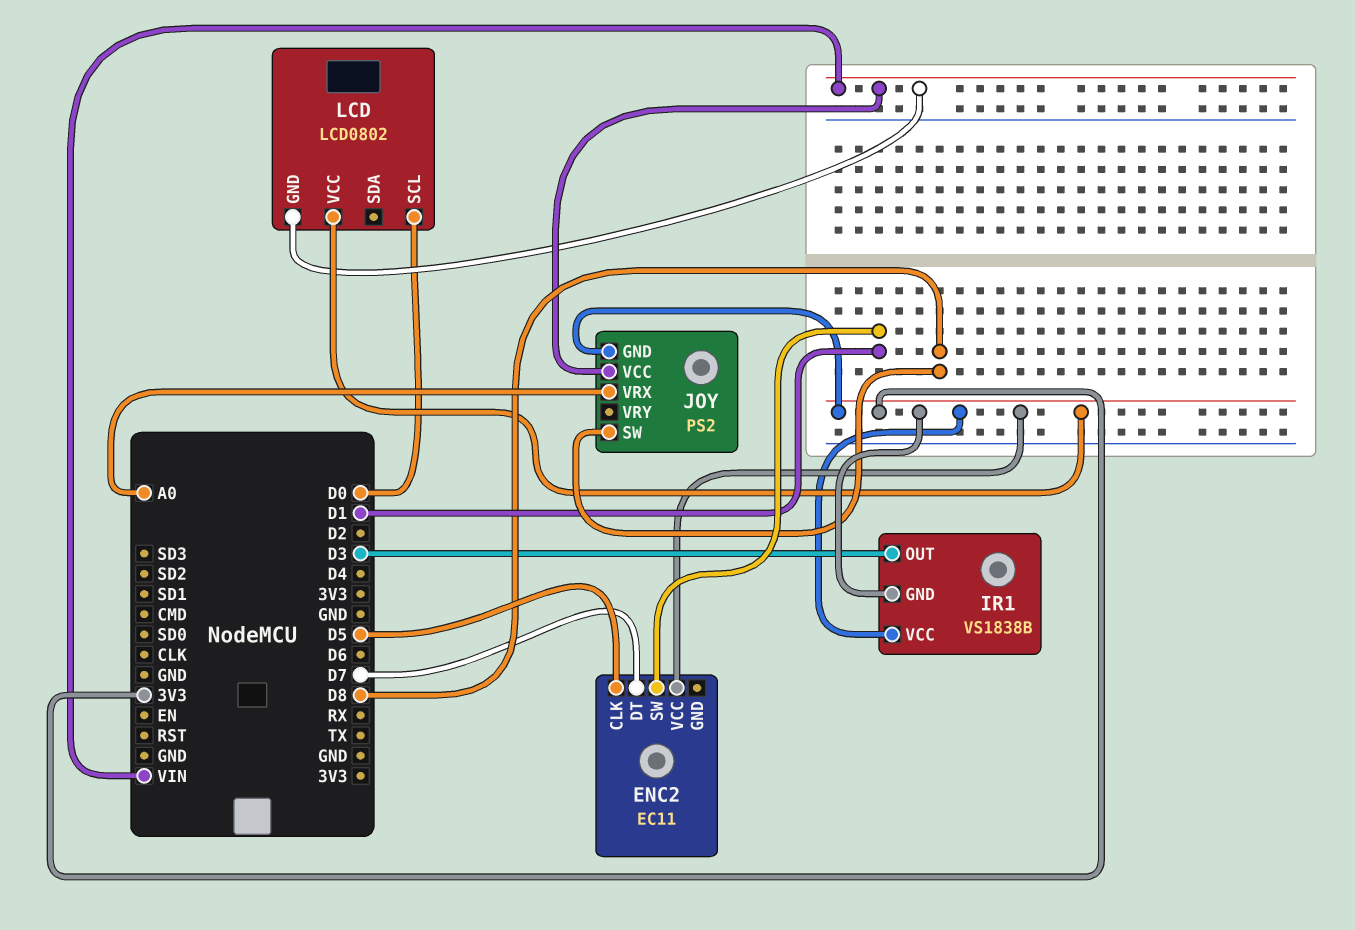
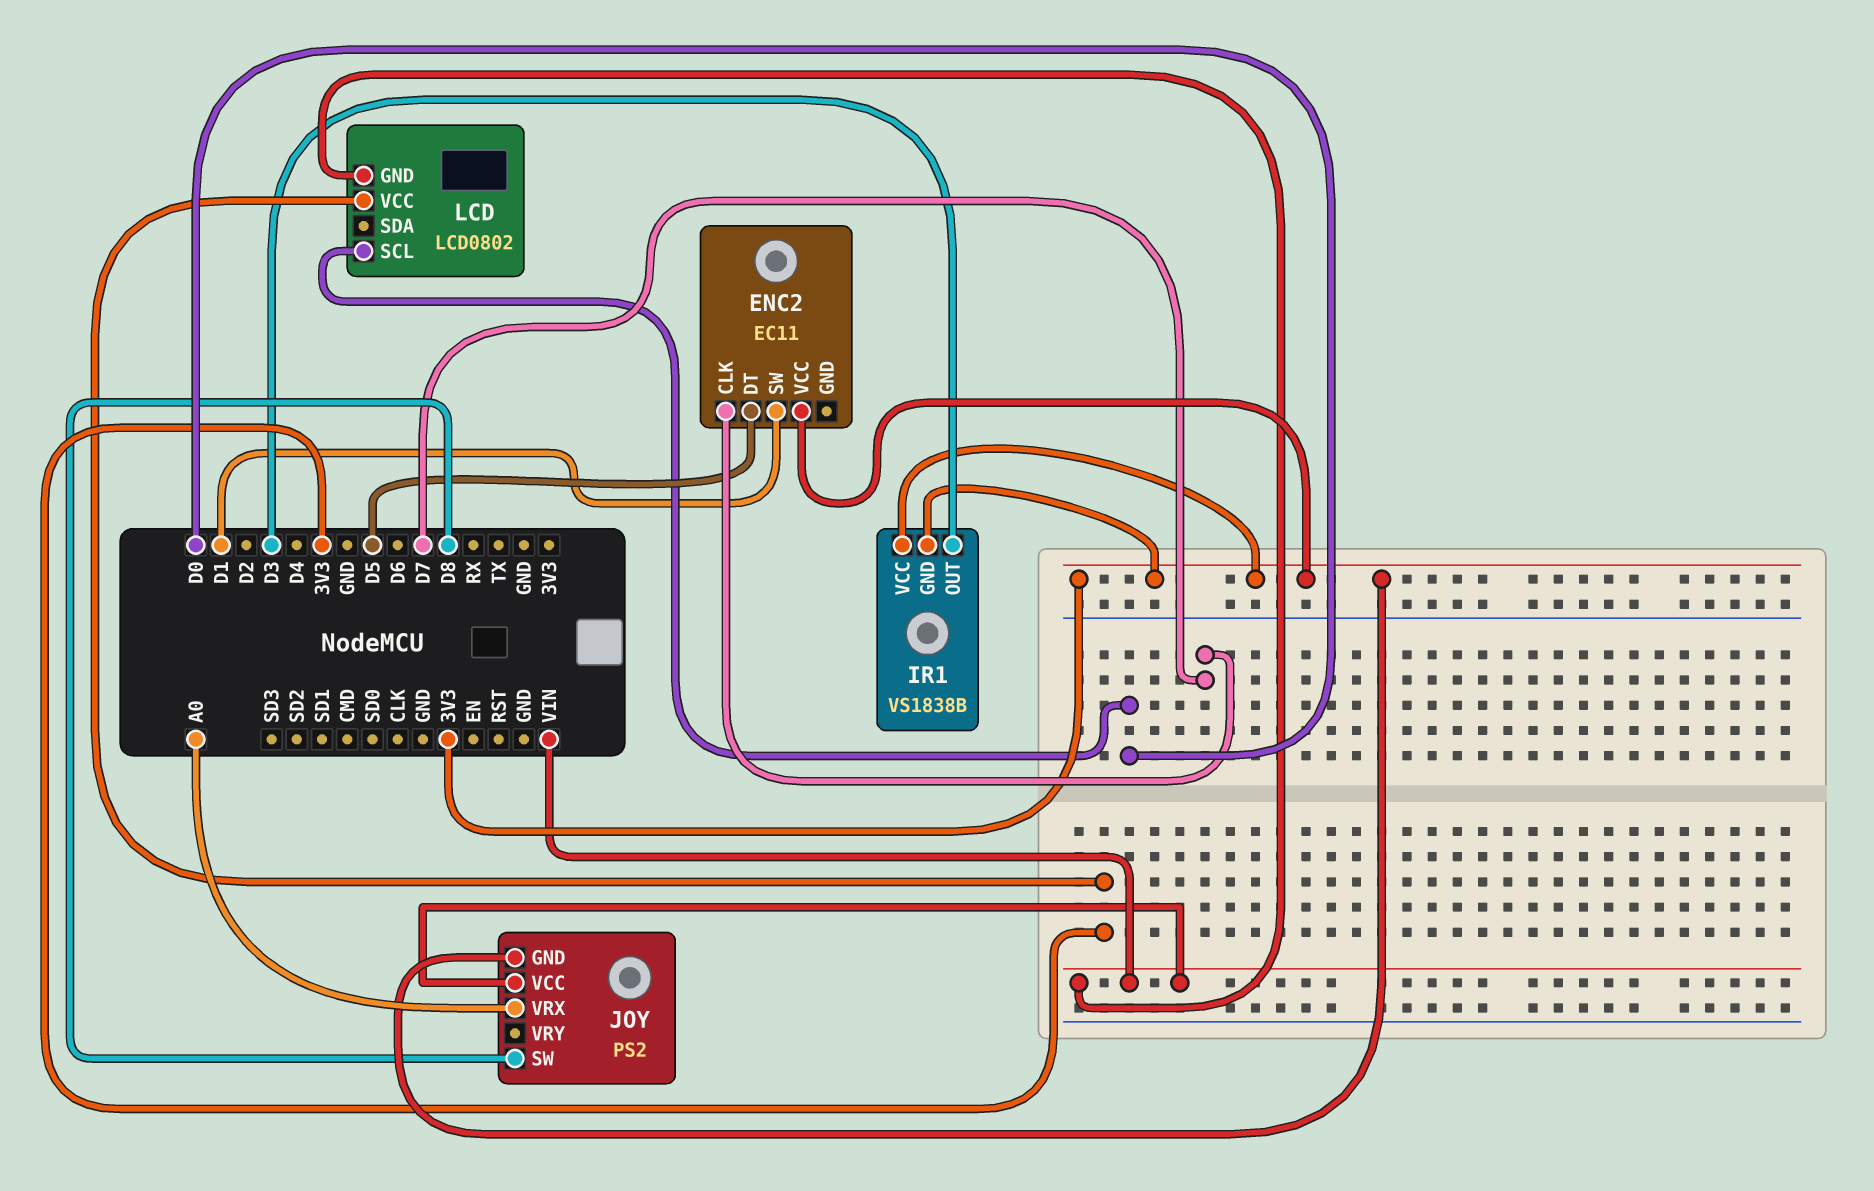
ENC2 pin CLK: D5 -> D7
ENC2 pin DT: D7 -> D5

